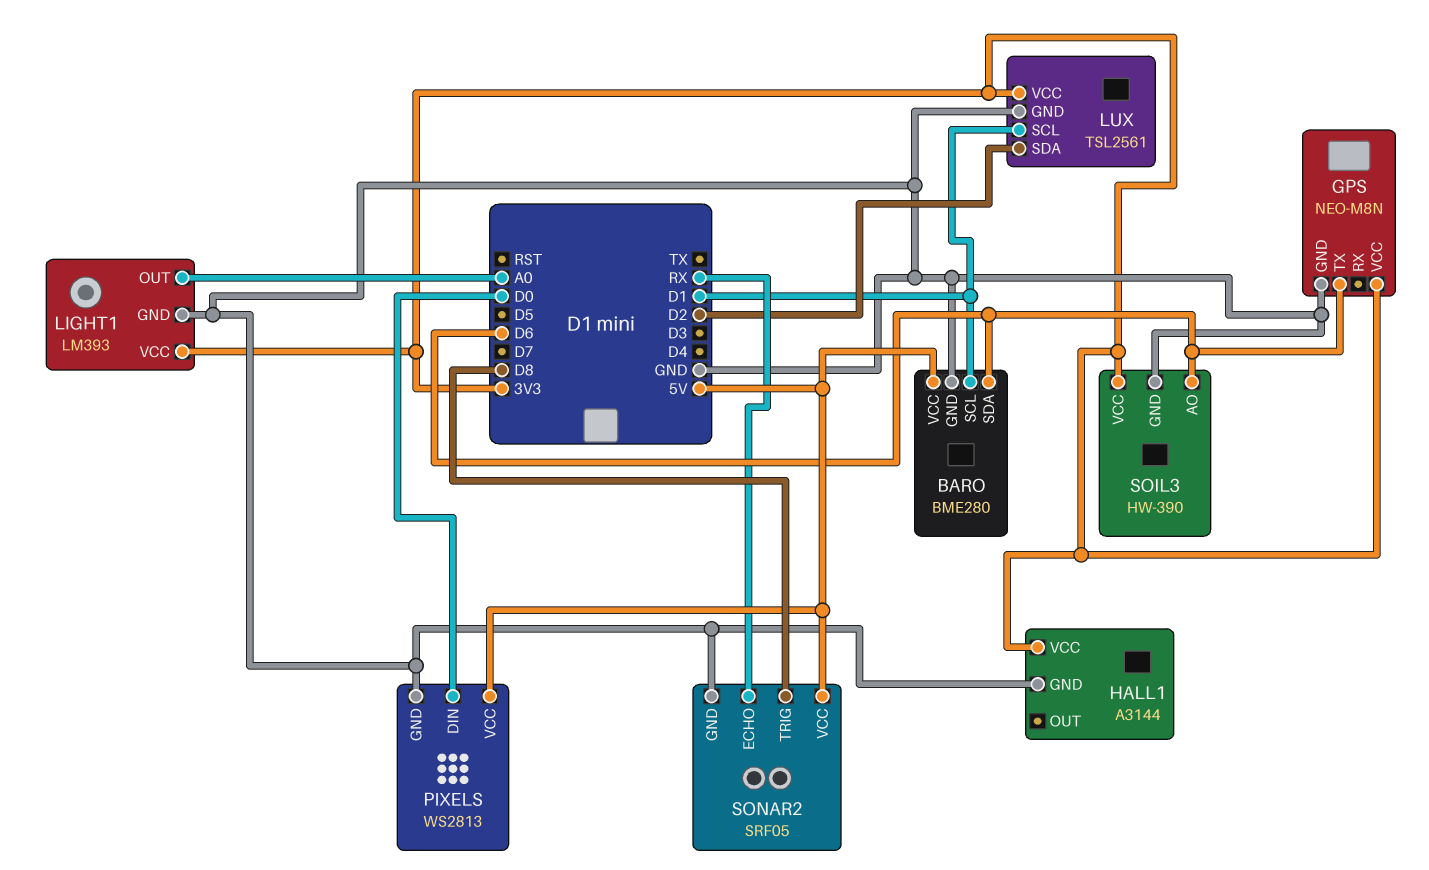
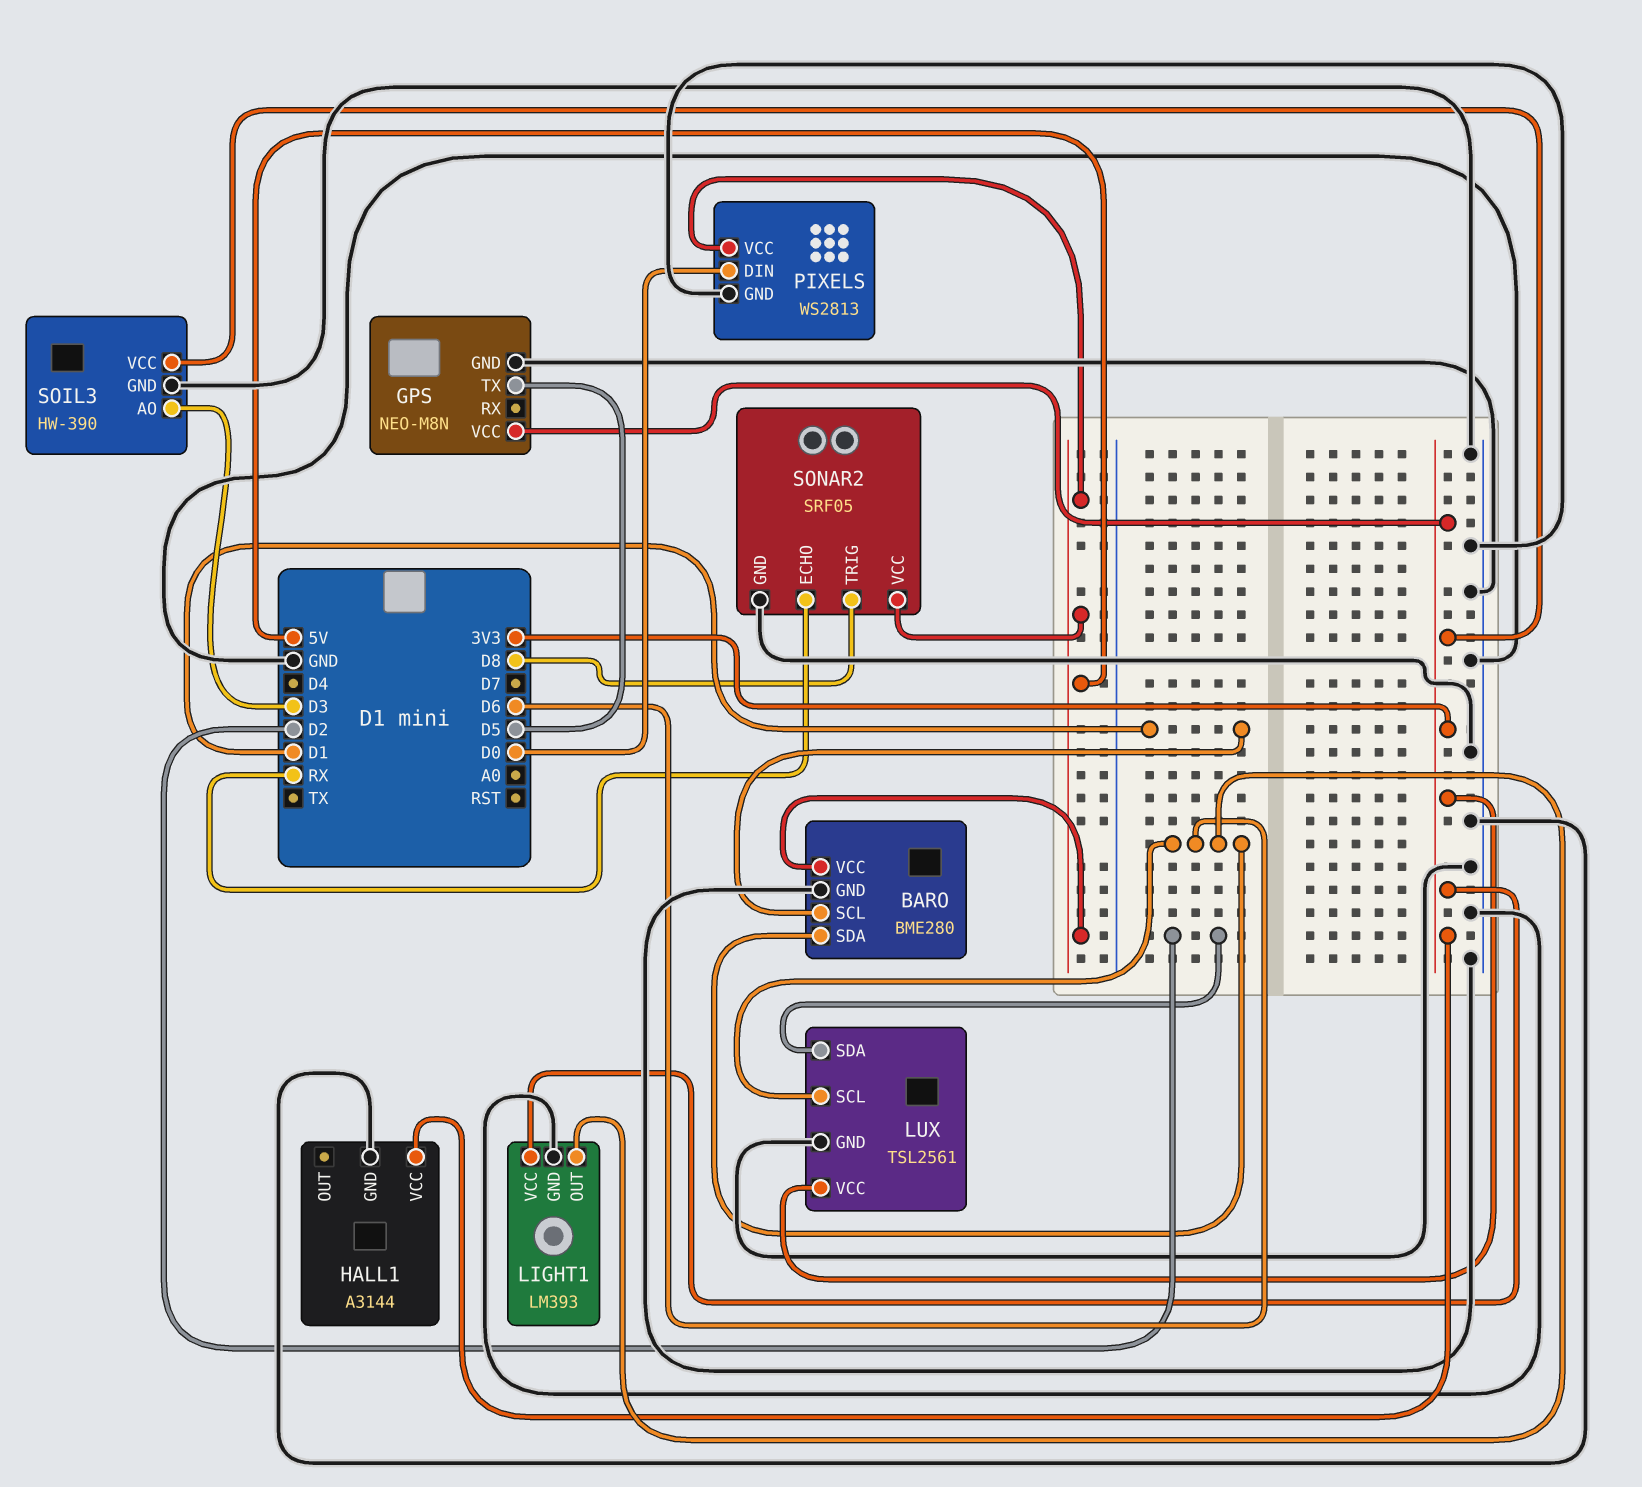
GPS pin TX: D6 -> D5
LIGHT1 pin OUT: A0 -> D6
LUX pin SCL: D1 -> D6
SOIL3 pin AO: D6 -> D3

